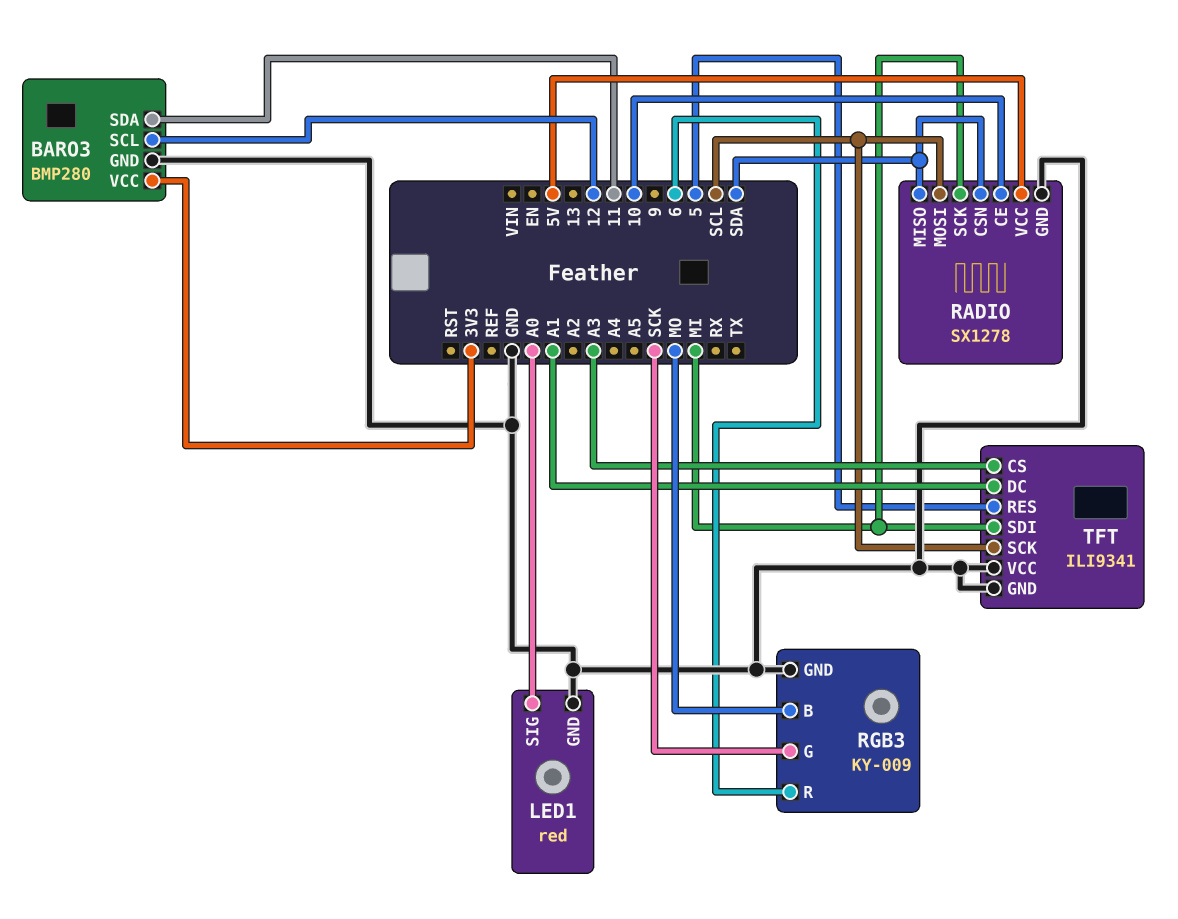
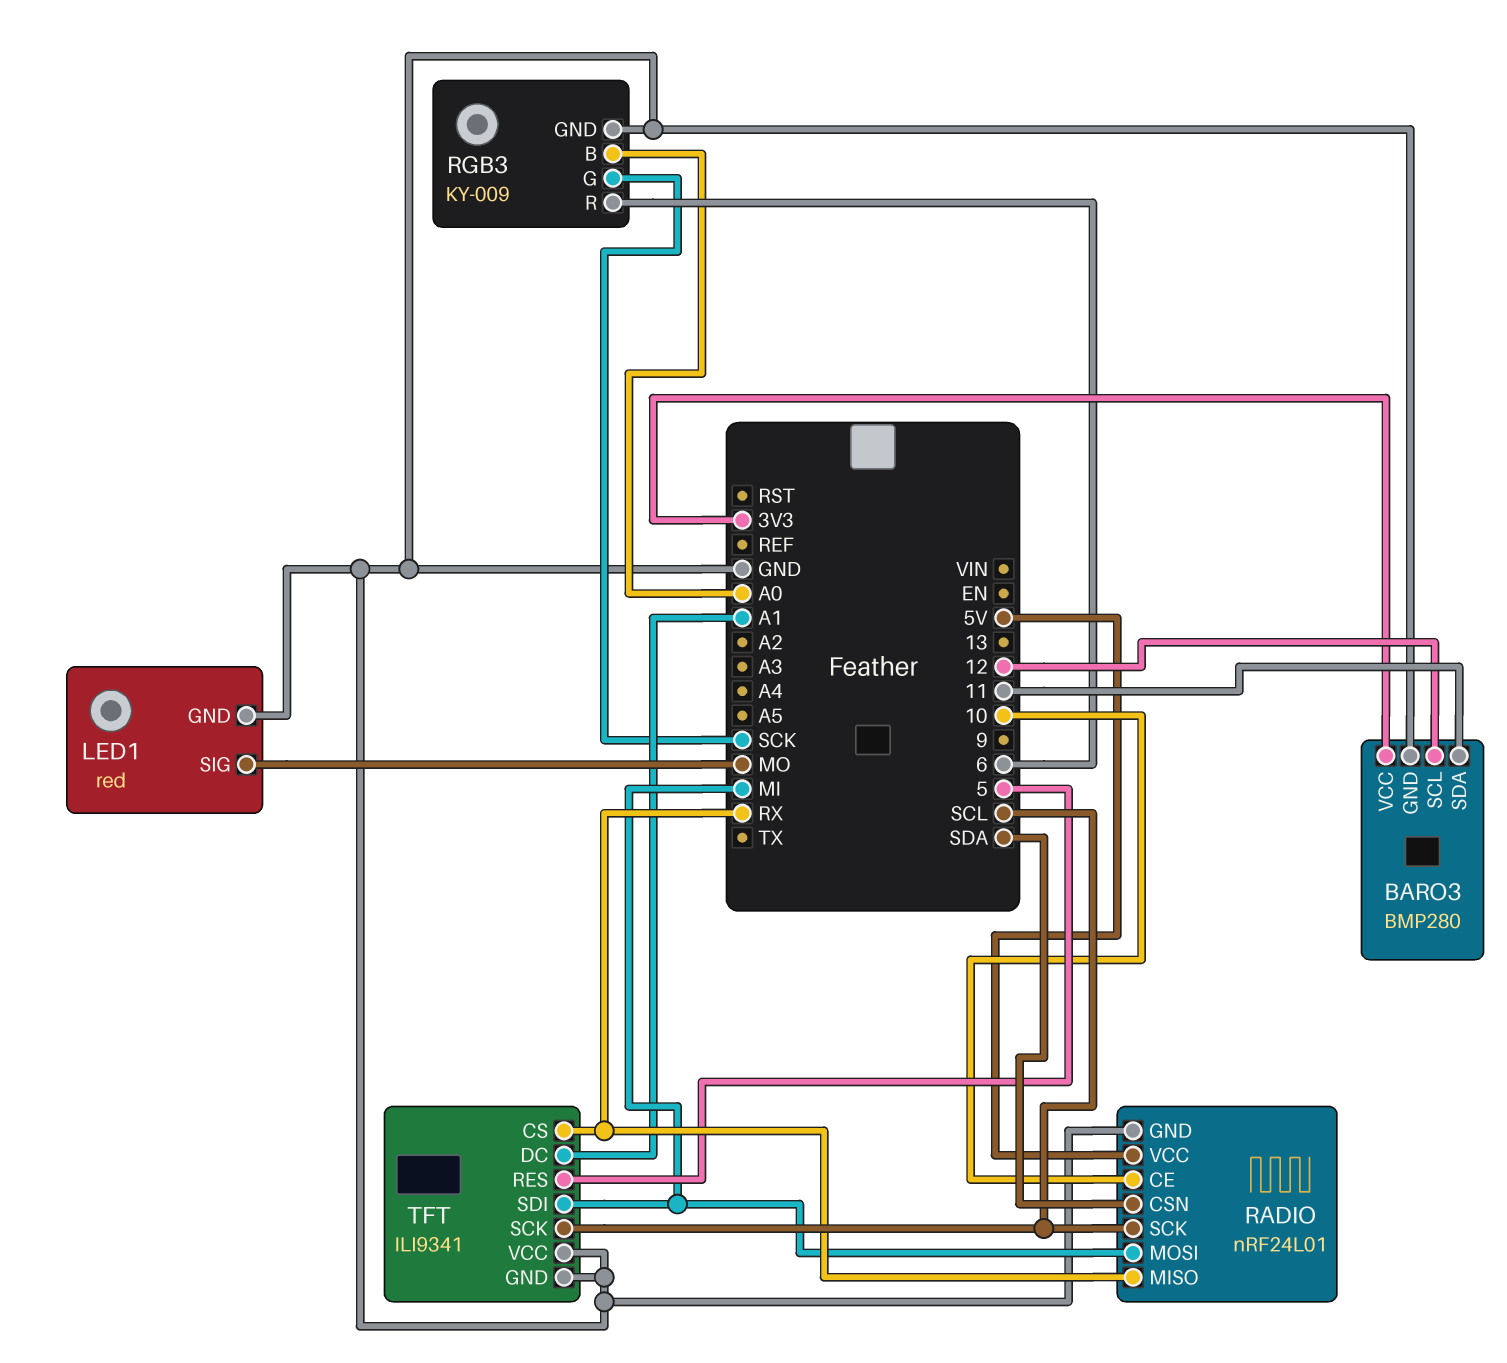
LED1 pin SIG: A0 -> MO
RADIO: SX1278 -> nRF24L01
RADIO pin MISO: SDA -> RX
RADIO pin MOSI: SCL -> MI
RADIO pin SCK: MI -> SCL
RGB3 pin B: MO -> A0
TFT pin CS: A3 -> RX

